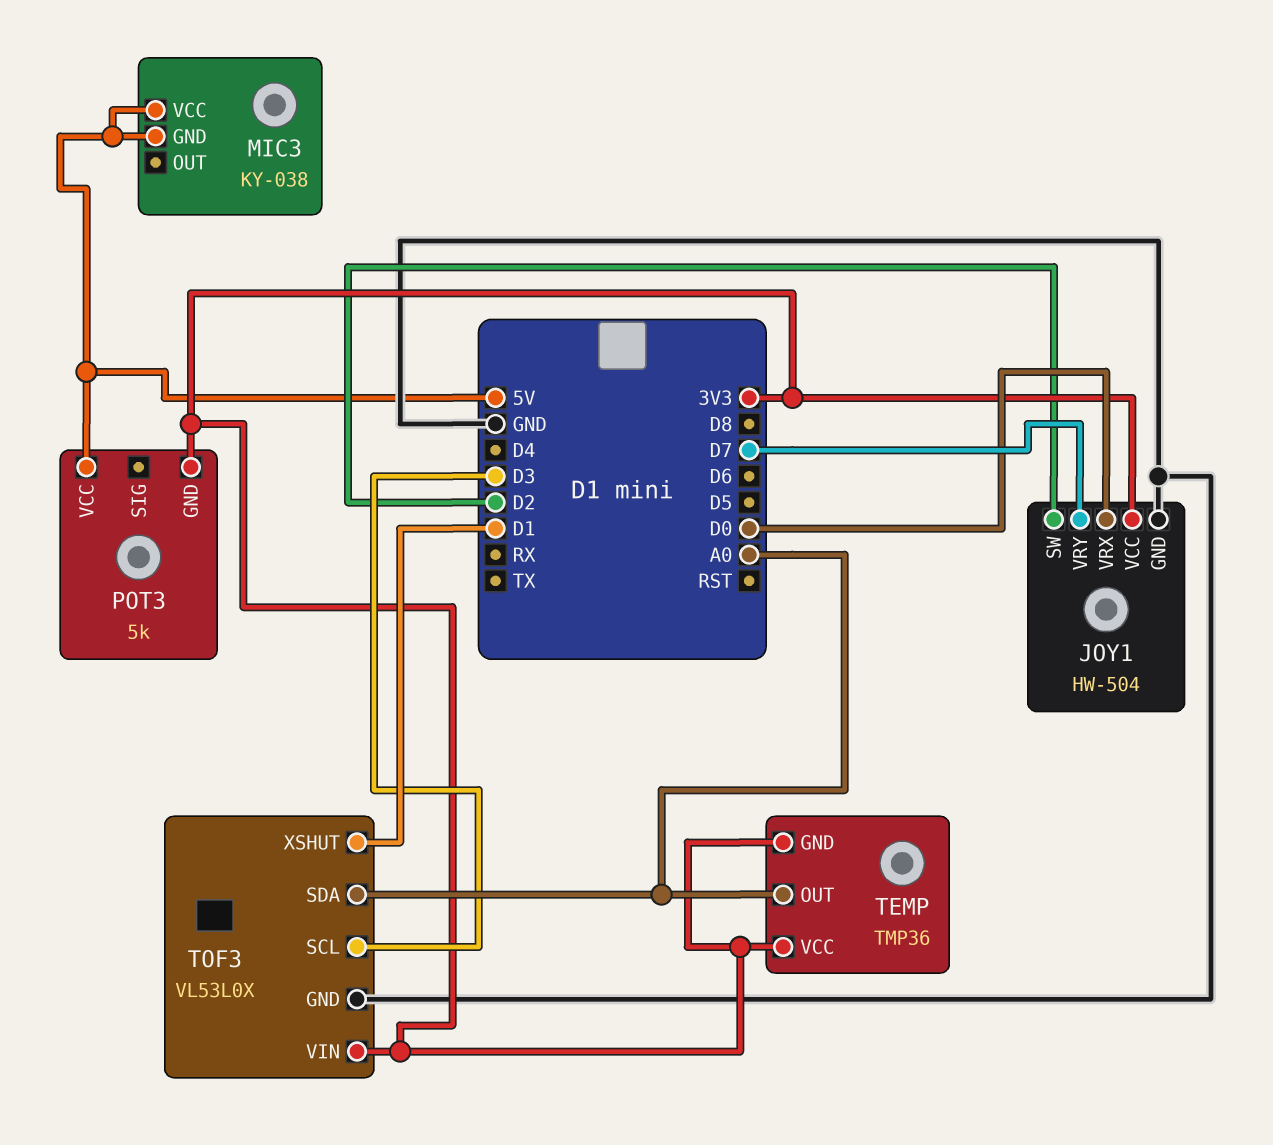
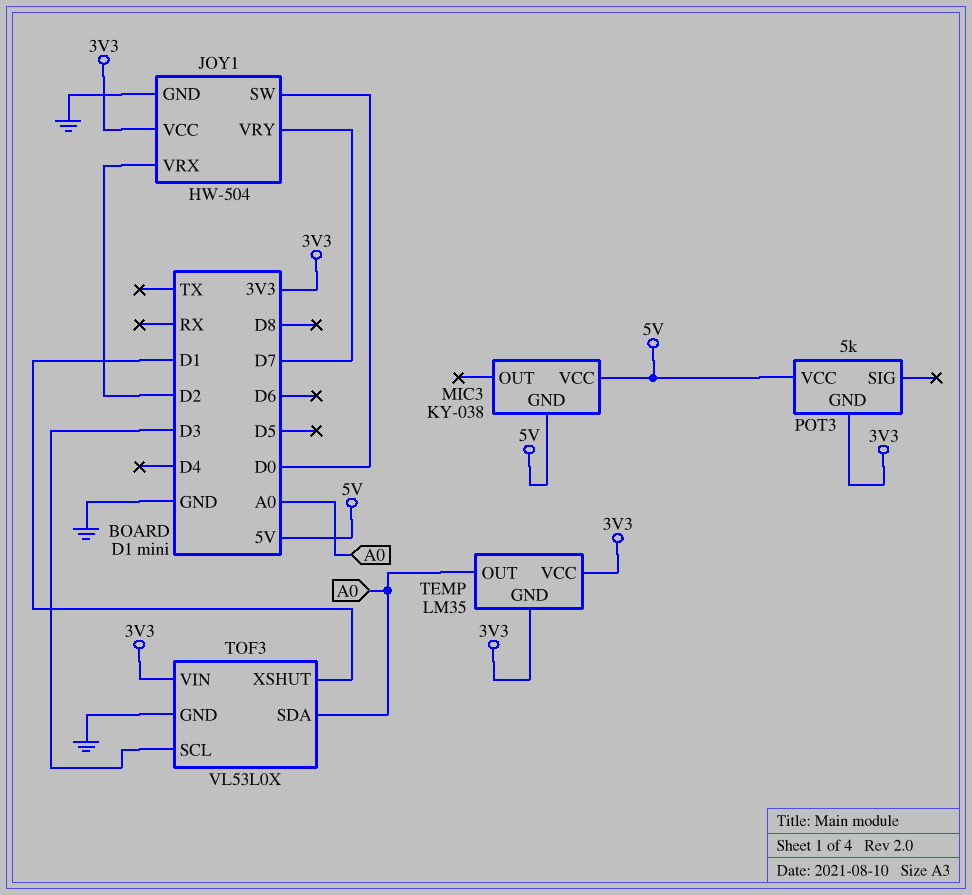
JOY1 pin SW: D2 -> D0
JOY1 pin VRX: D0 -> D2
TEMP: TMP36 -> LM35

